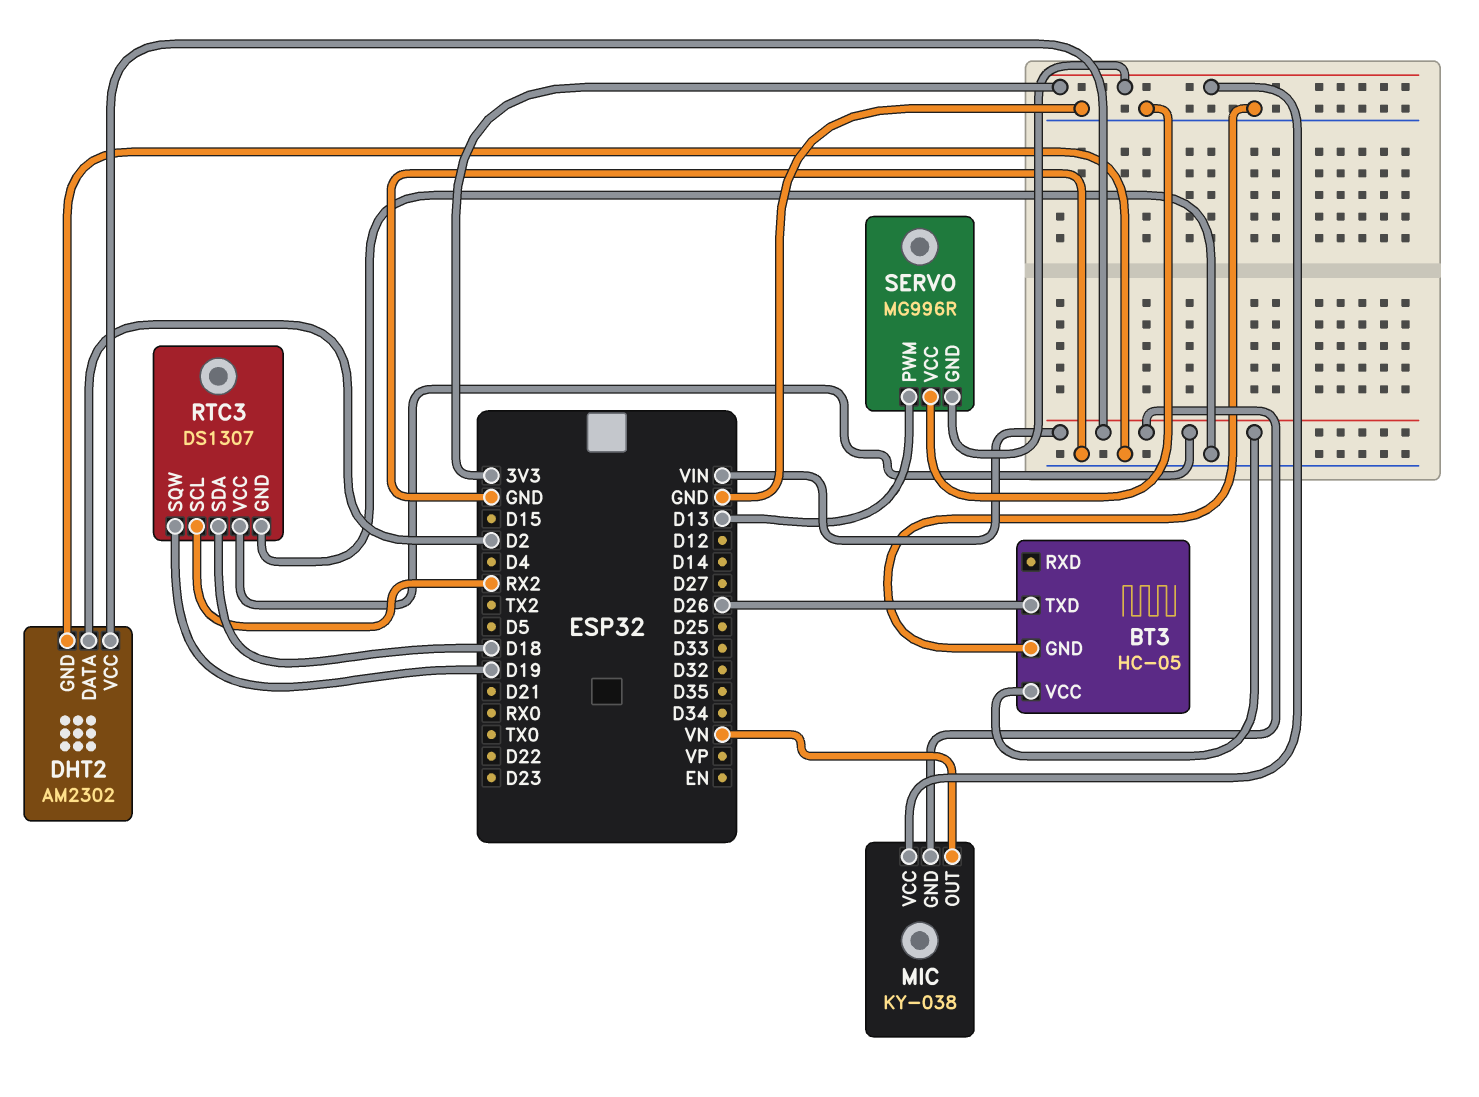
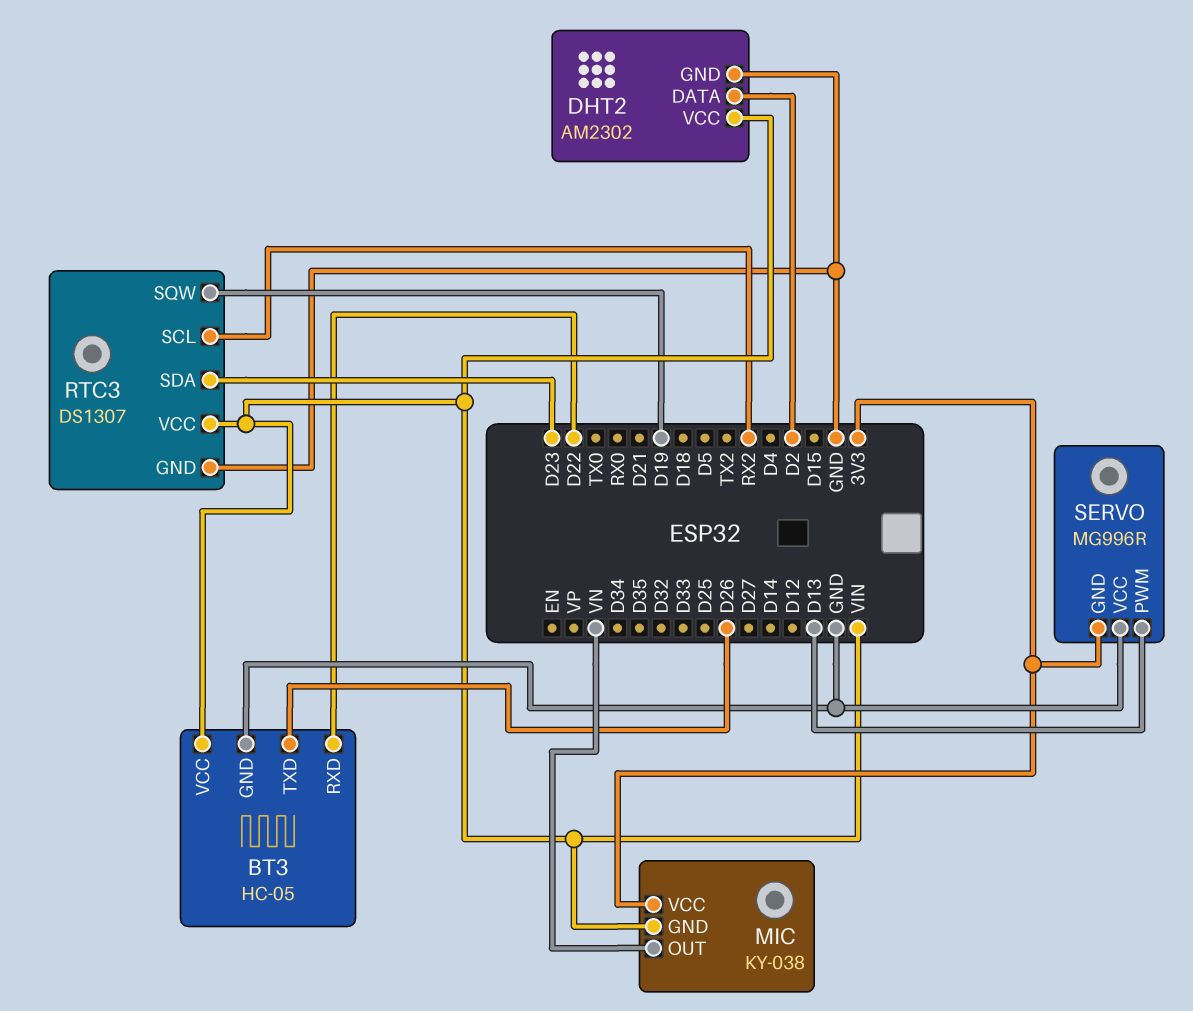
BT3 pin RXD: none -> D22
RTC3 pin SDA: D18 -> D23

